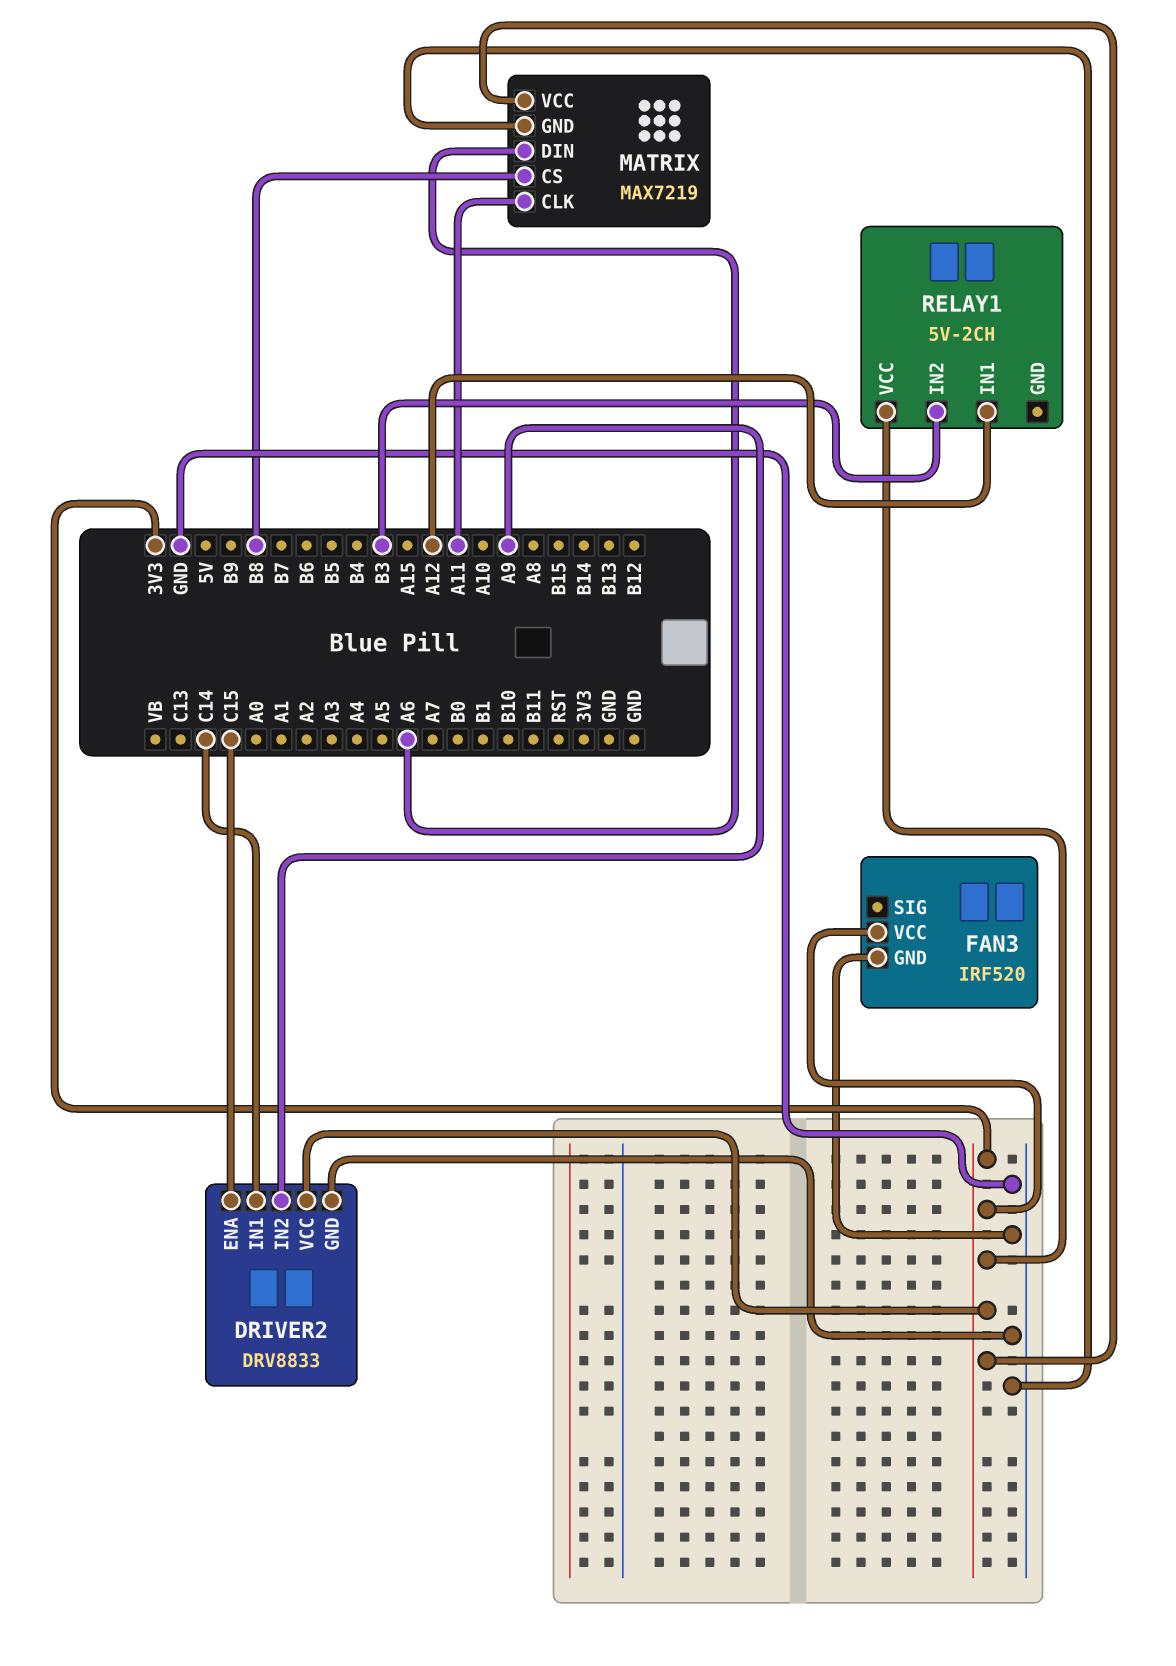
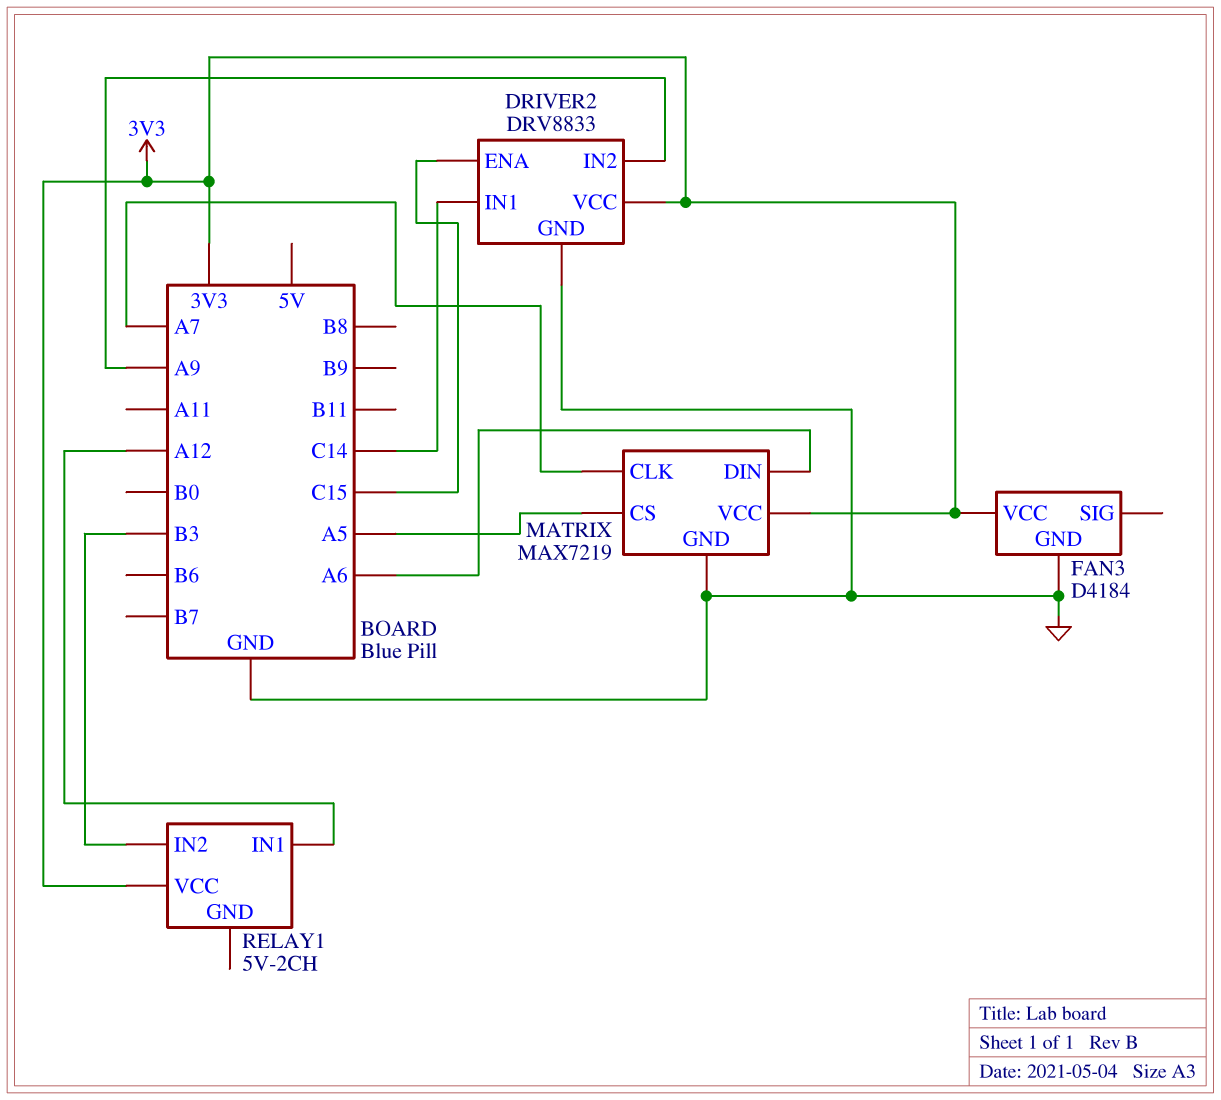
FAN3: IRF520 -> D4184
MATRIX pin CLK: A11 -> A7
MATRIX pin CS: B8 -> A5

